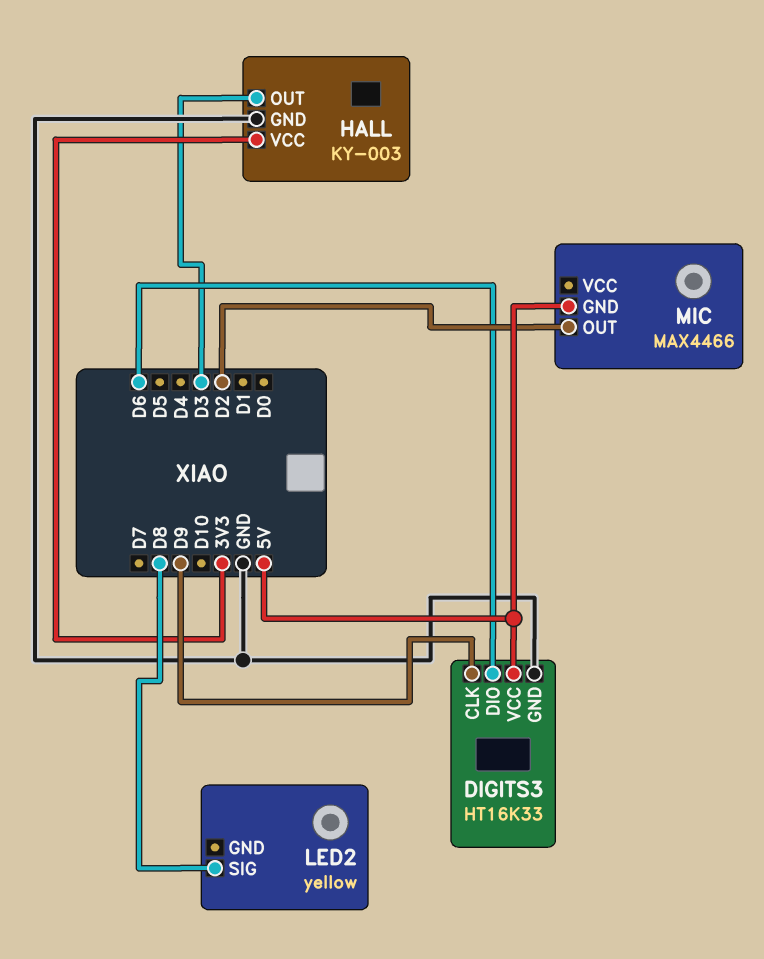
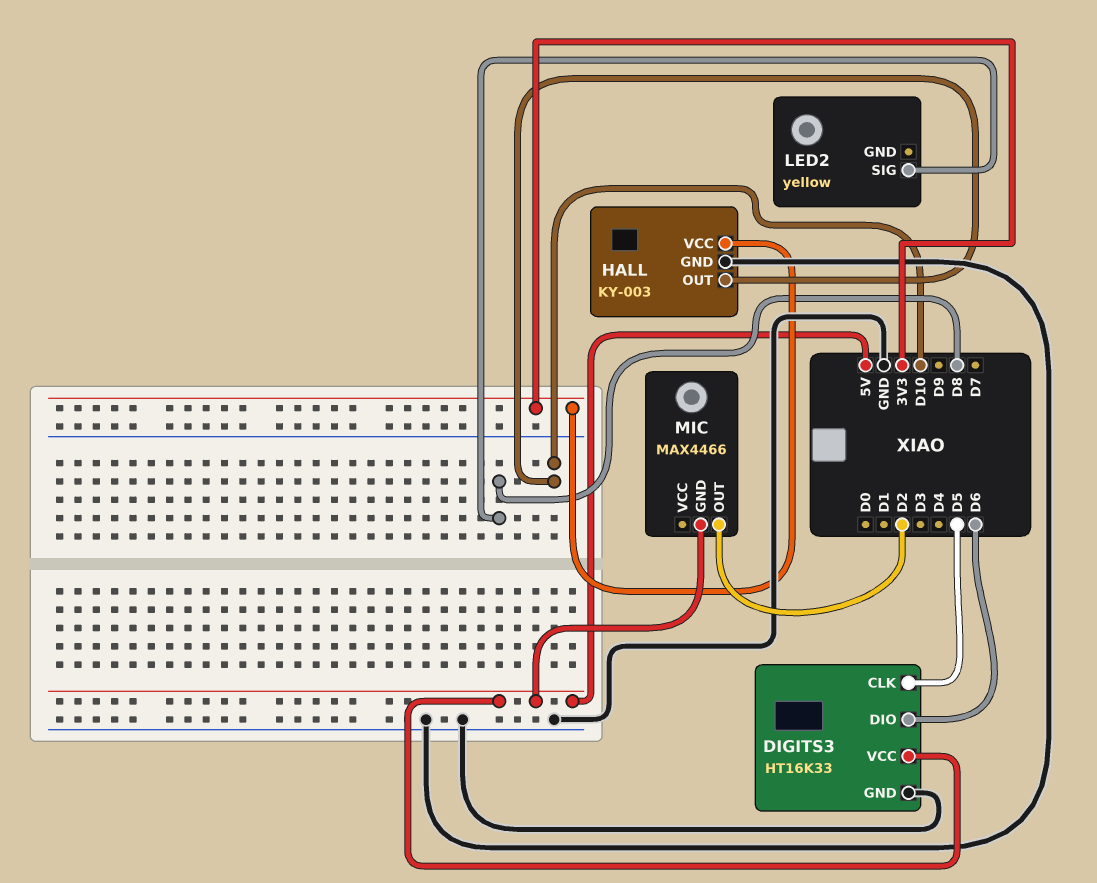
DIGITS3 pin CLK: D9 -> D5
HALL pin OUT: D3 -> D10

